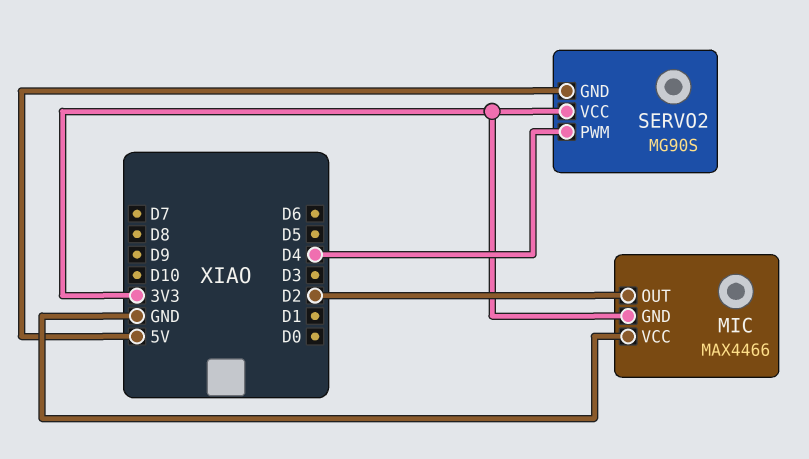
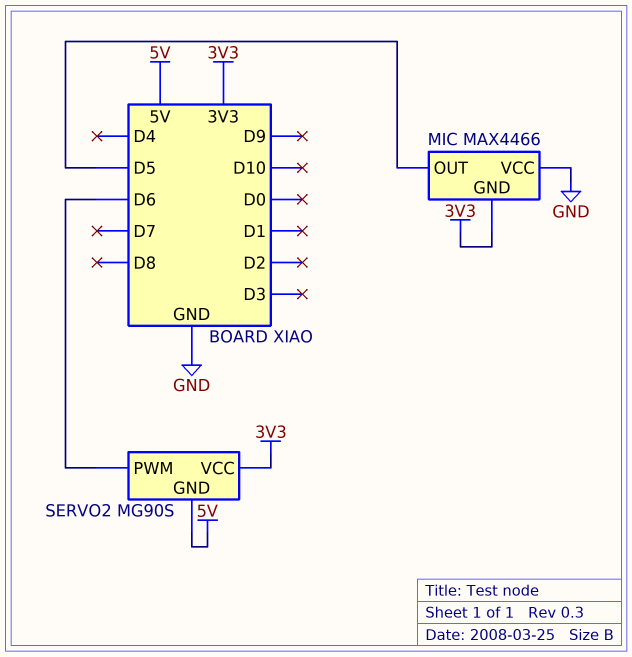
MIC pin OUT: D2 -> D5
SERVO2 pin PWM: D4 -> D6

